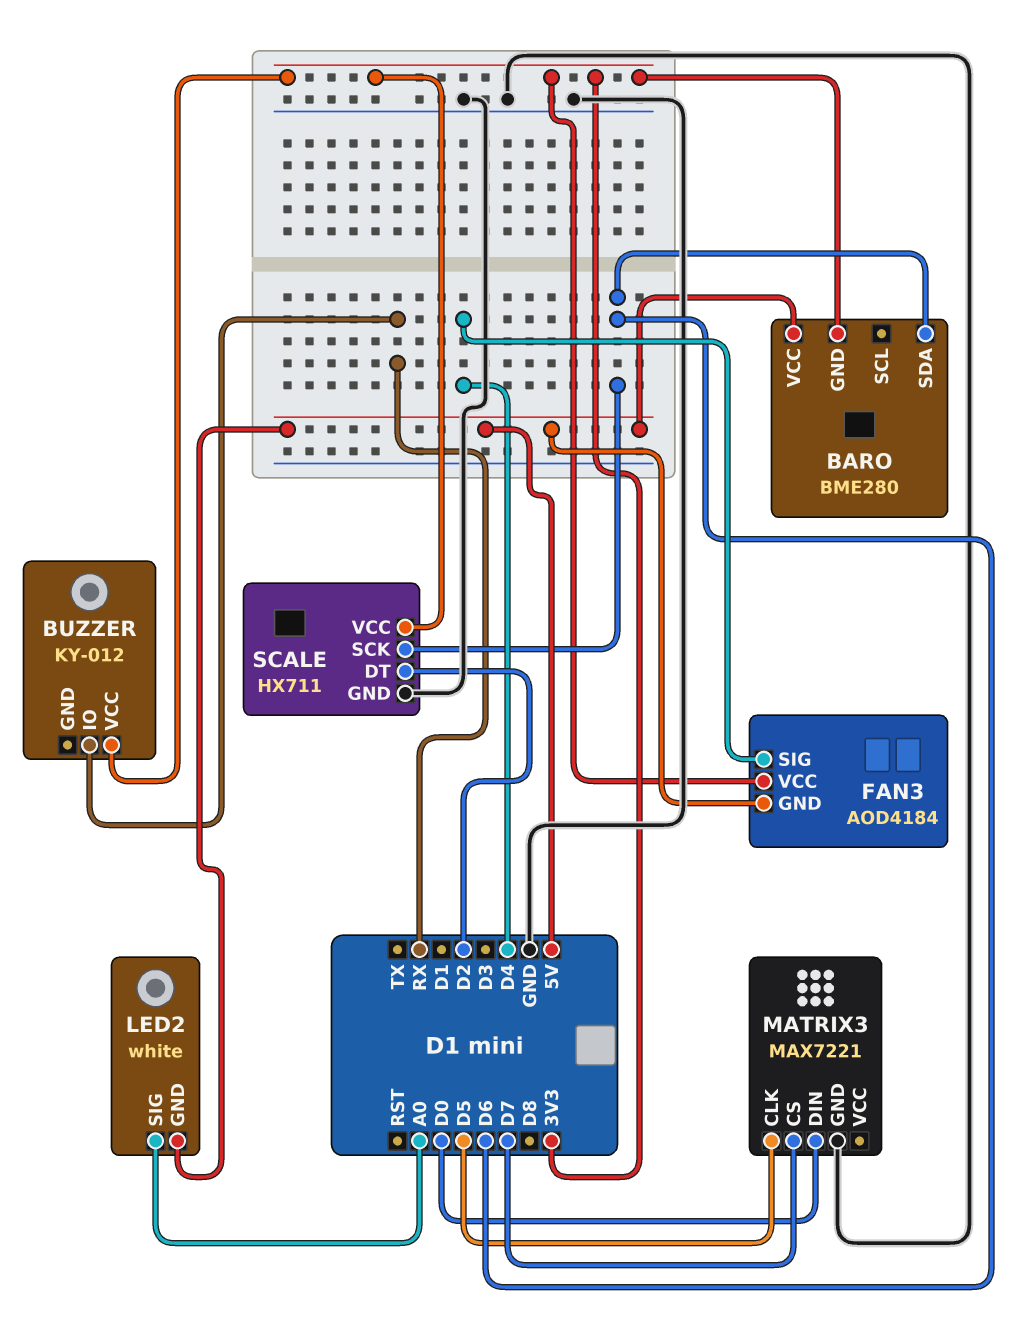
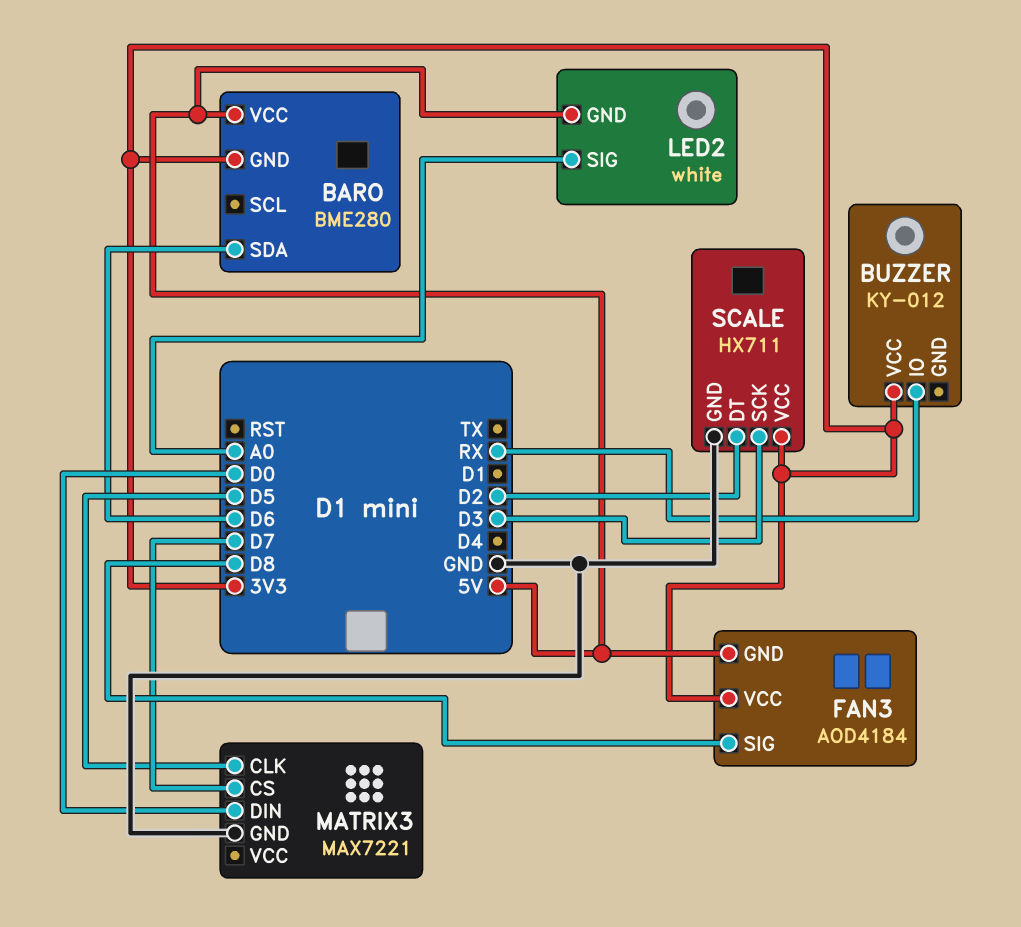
FAN3 pin SIG: D4 -> D8
SCALE pin SCK: D6 -> D3

